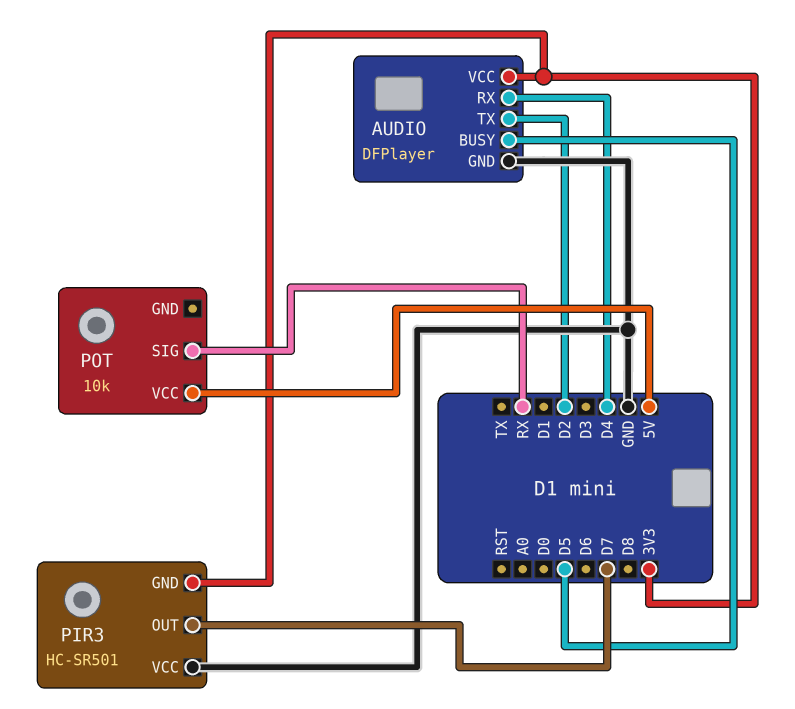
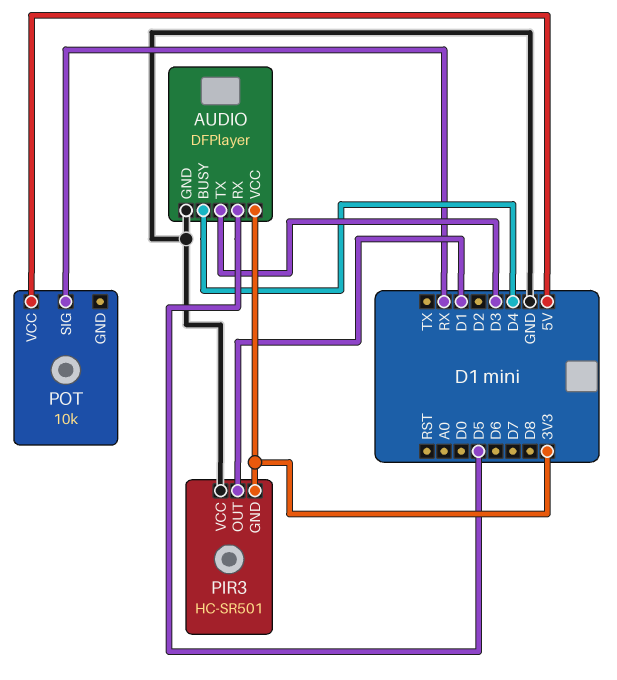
AUDIO pin BUSY: D5 -> D4
AUDIO pin RX: D4 -> D5
AUDIO pin TX: D2 -> D3
PIR3 pin OUT: D7 -> D1

